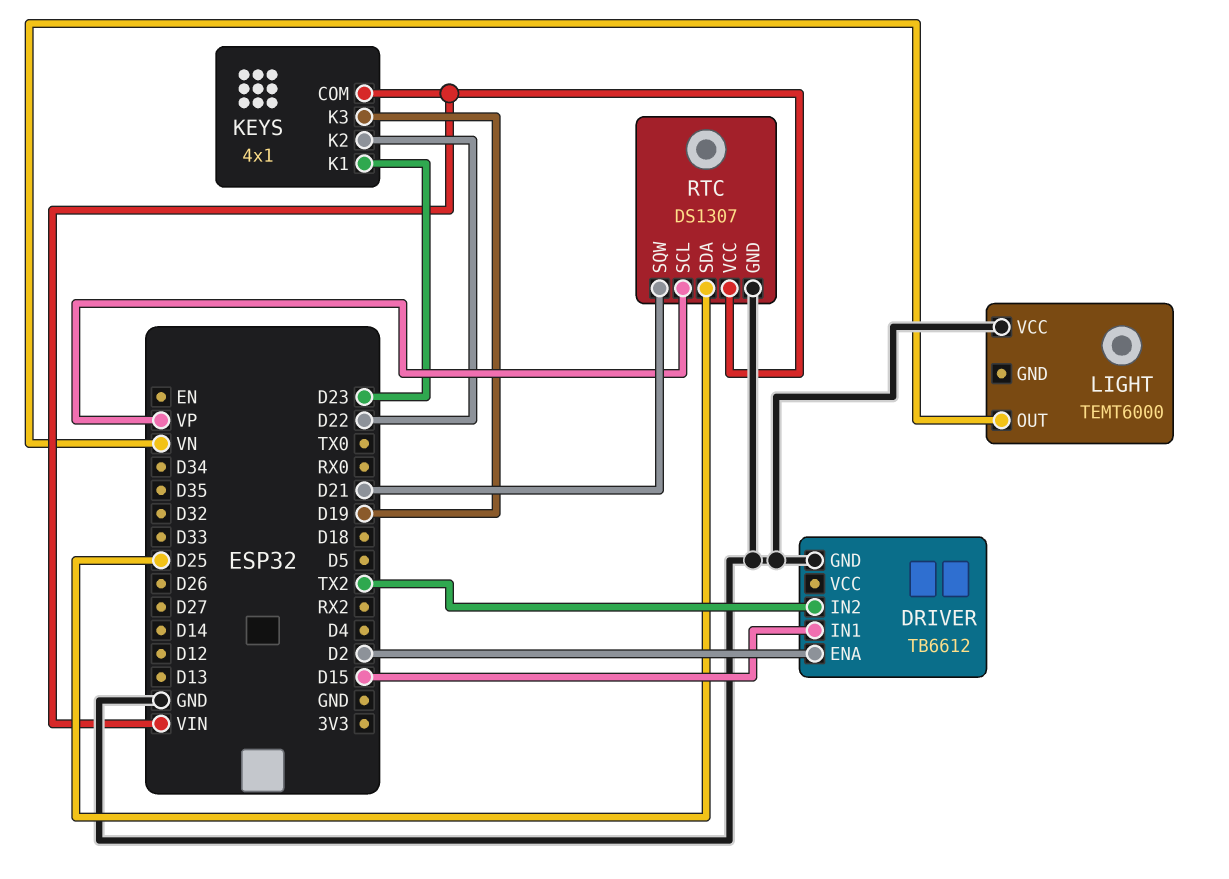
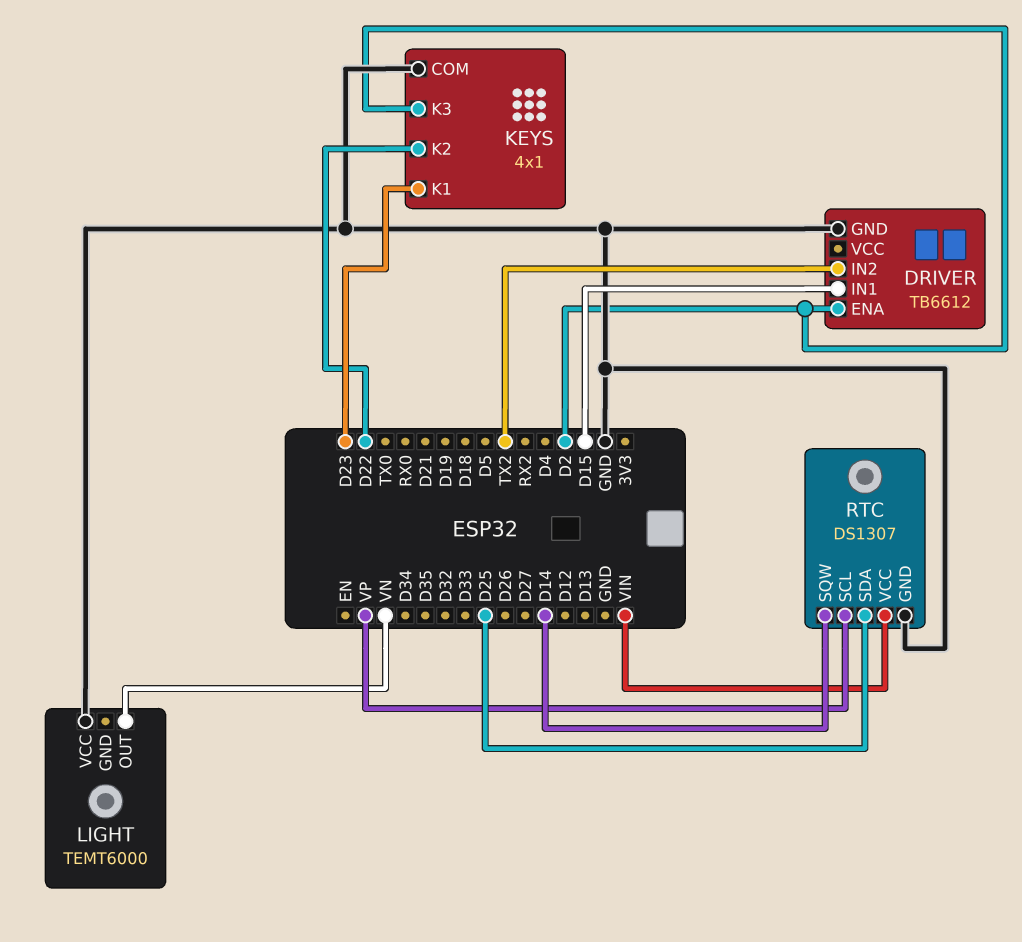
KEYS pin COM: VIN -> GND
KEYS pin K3: D19 -> D2
RTC pin SQW: D21 -> D14

